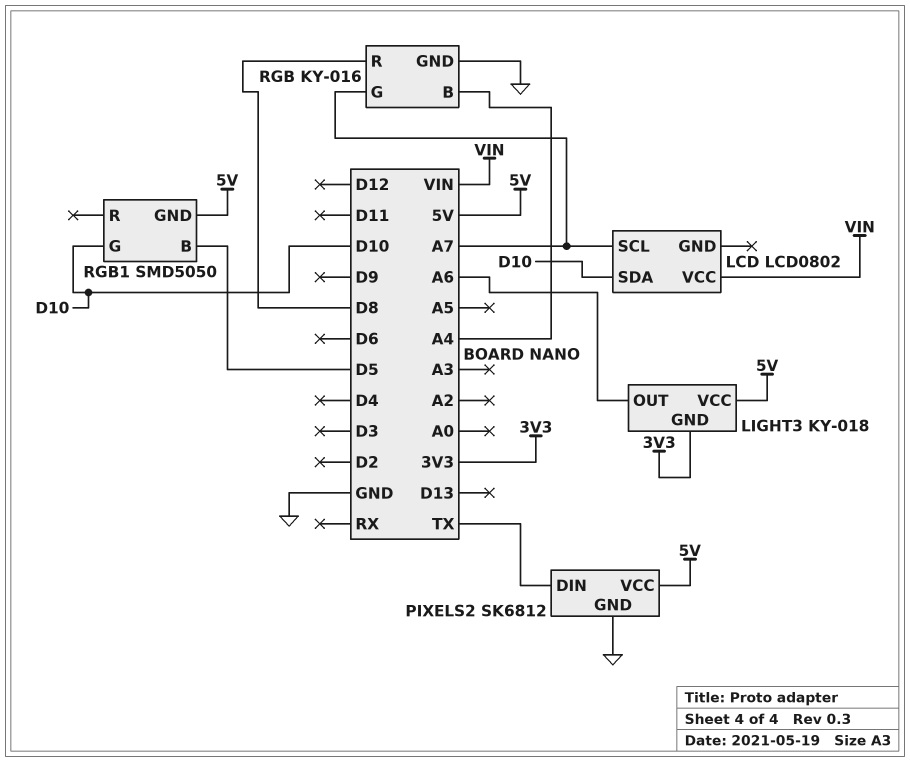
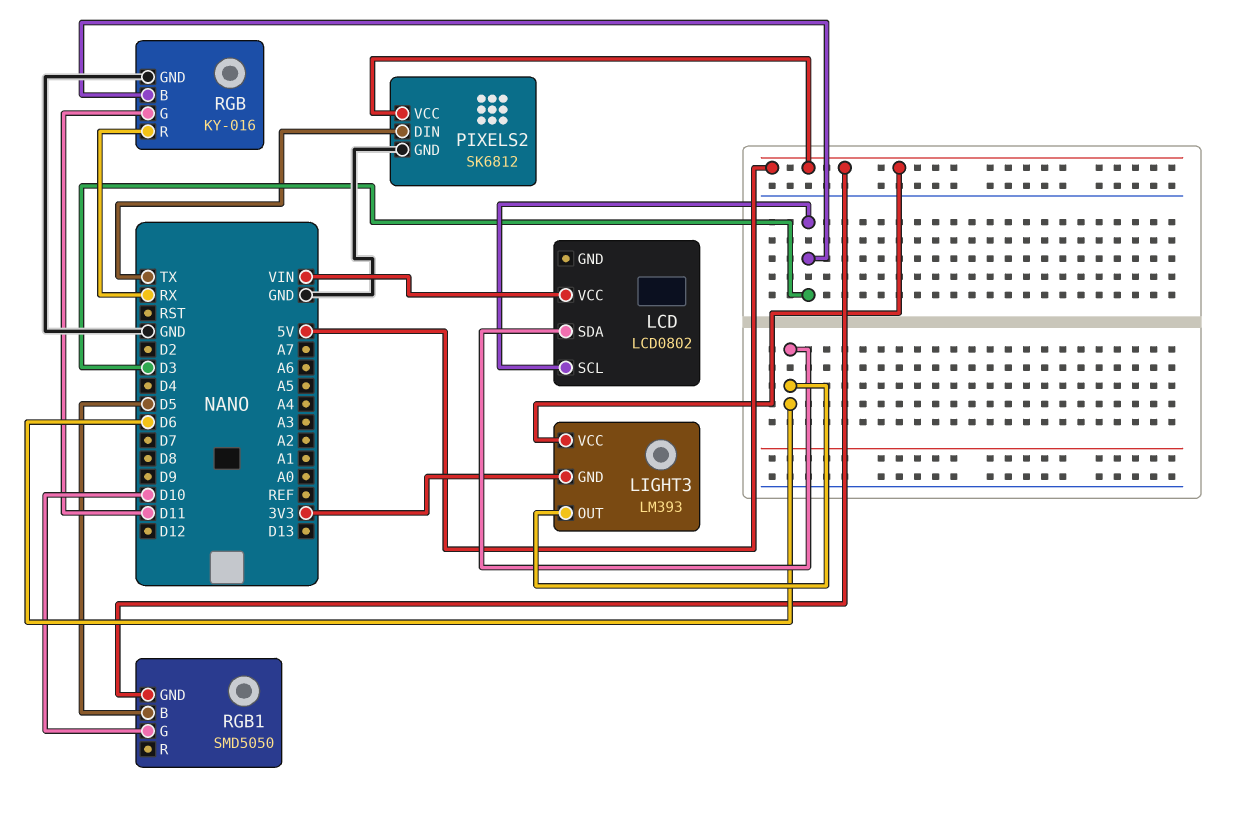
LCD pin SCL: A7 -> D3
LCD pin SDA: D10 -> D6
LIGHT3: KY-018 -> LM393
LIGHT3 pin OUT: A6 -> D6
RGB pin B: A4 -> D3
RGB pin G: A7 -> D11
RGB pin R: D8 -> RX

